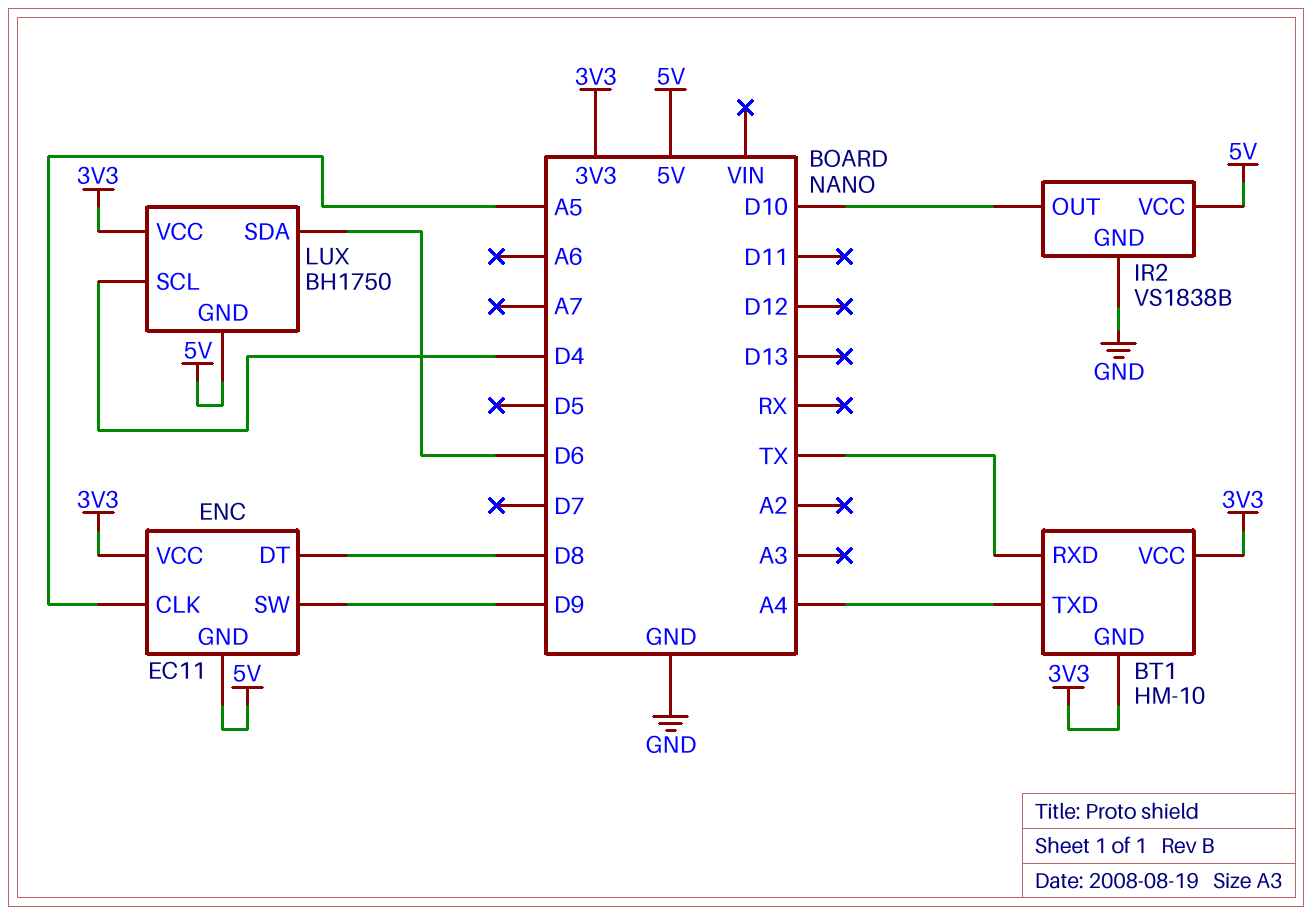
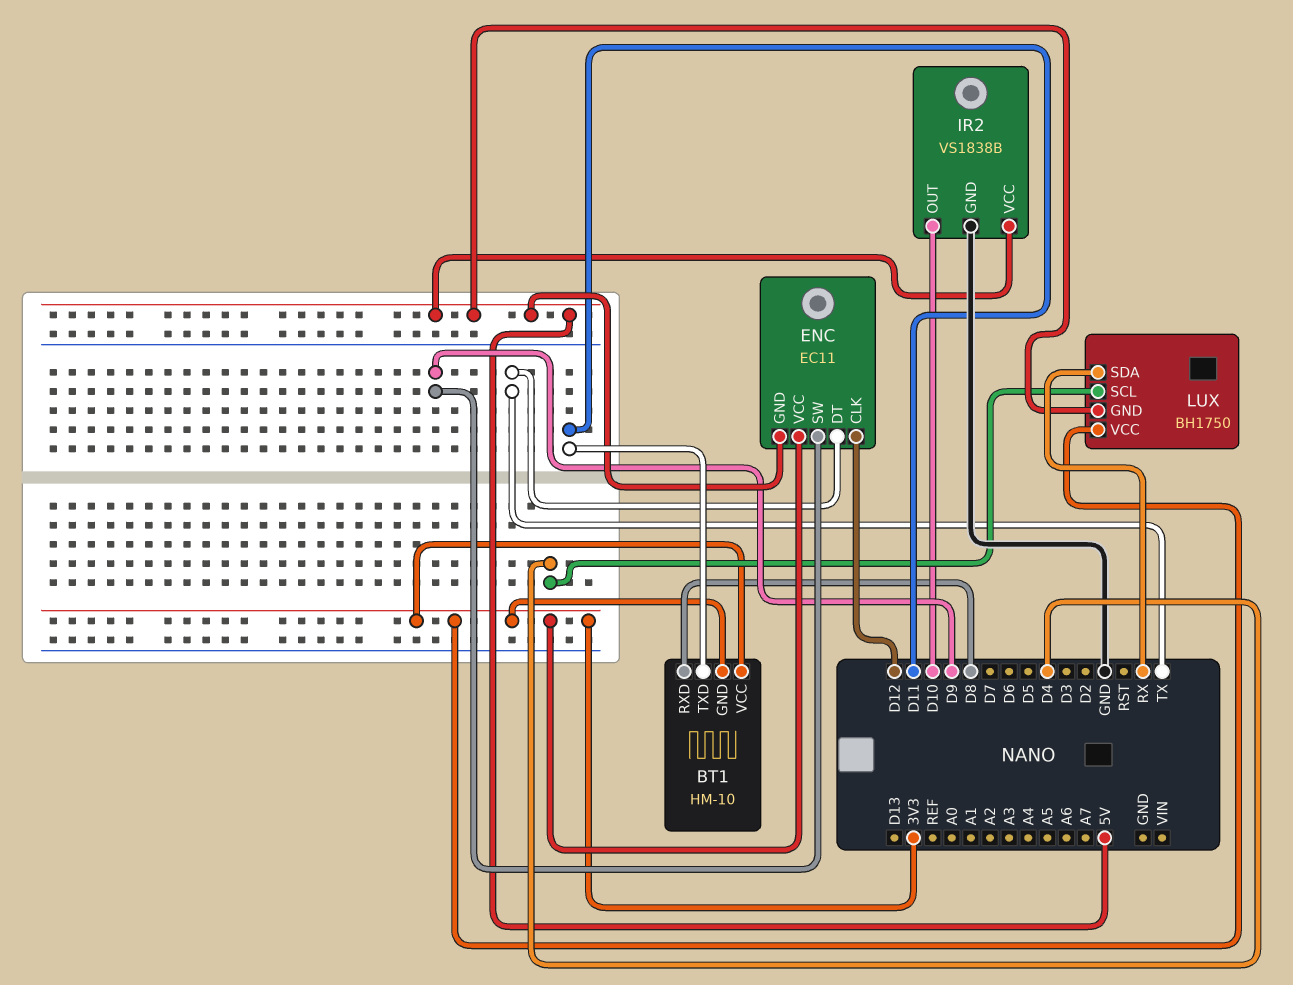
BT1 pin RXD: TX -> D8
BT1 pin TXD: A4 -> D11
ENC pin CLK: A5 -> D12
ENC pin DT: D8 -> TX
LUX pin SDA: D6 -> RX

